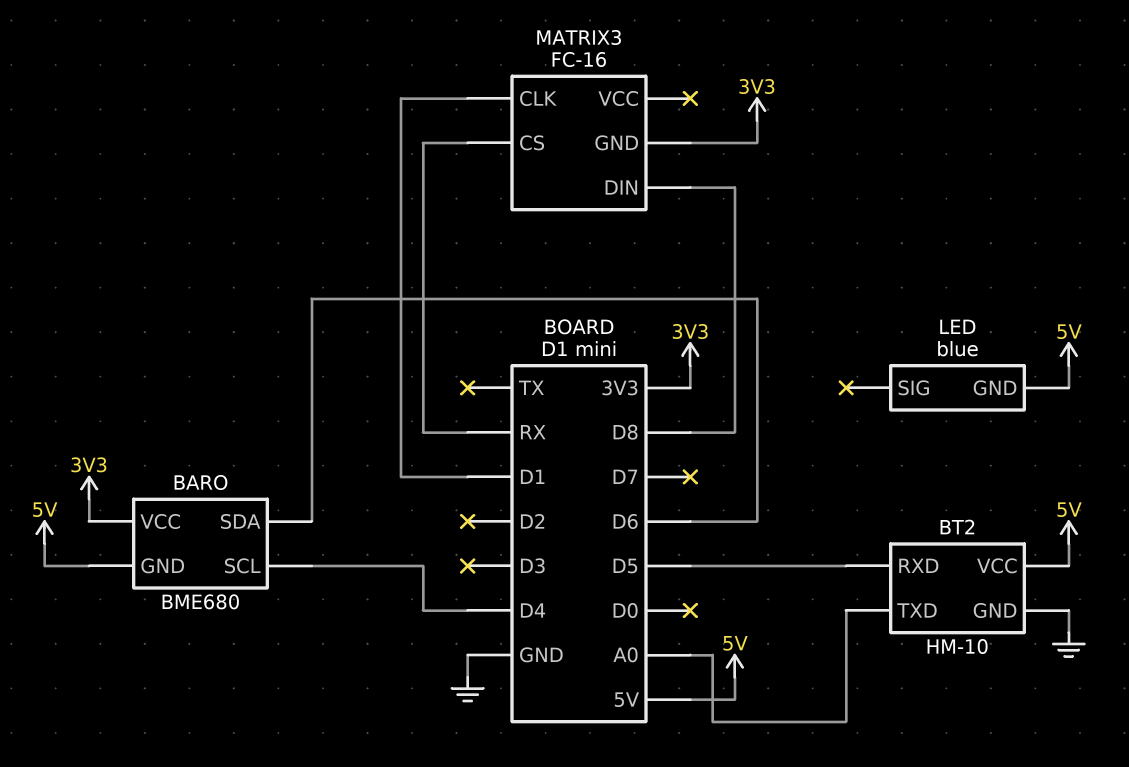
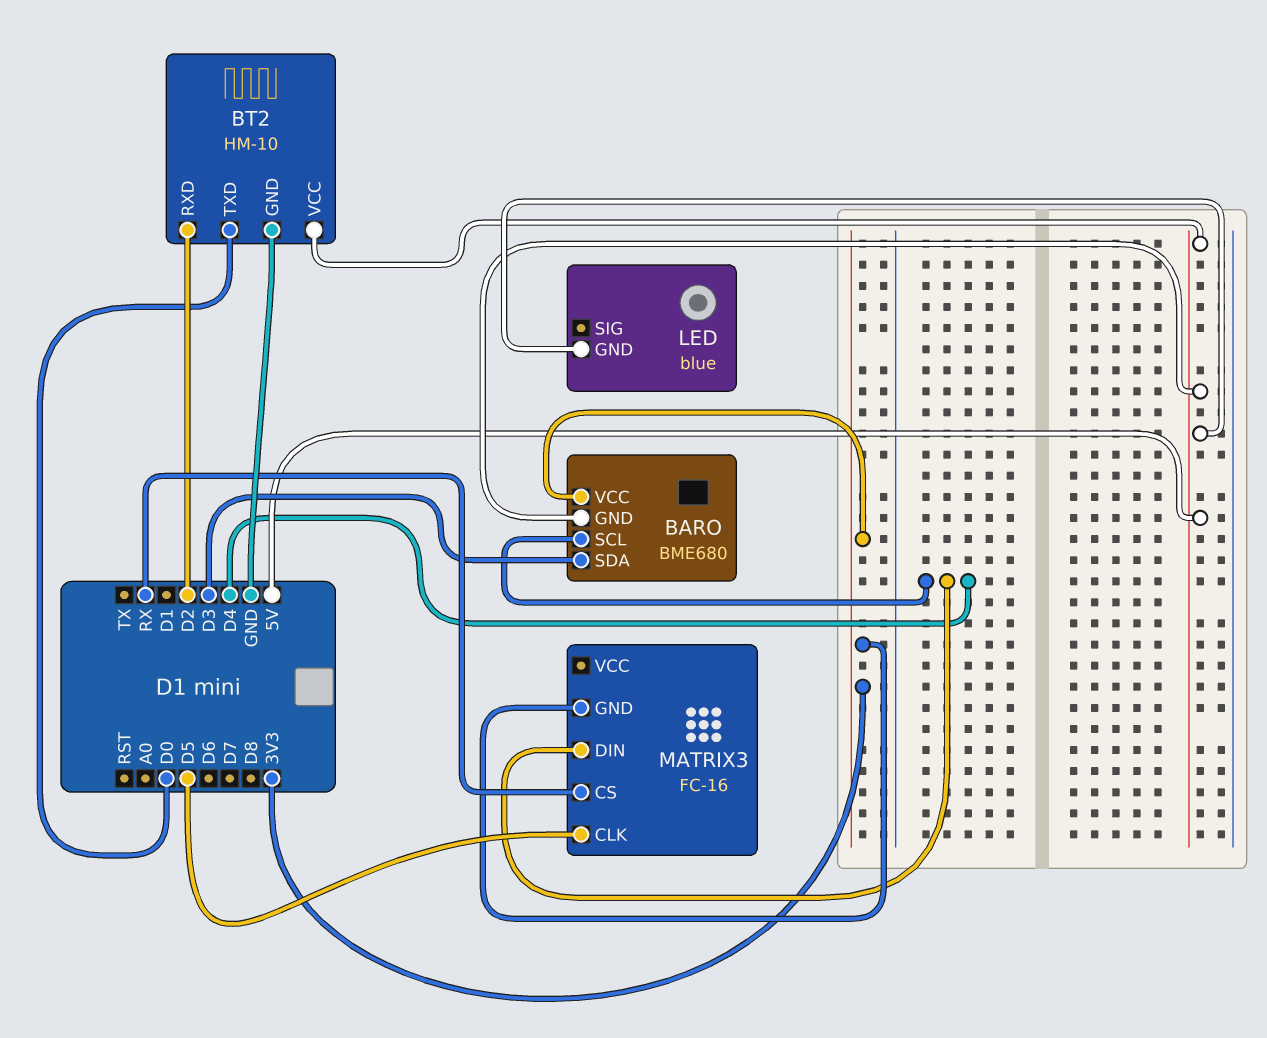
BARO pin SDA: D6 -> D3
BT2 pin RXD: D5 -> D2
BT2 pin TXD: A0 -> D0
MATRIX3 pin CLK: D1 -> D5
MATRIX3 pin DIN: D8 -> D4

